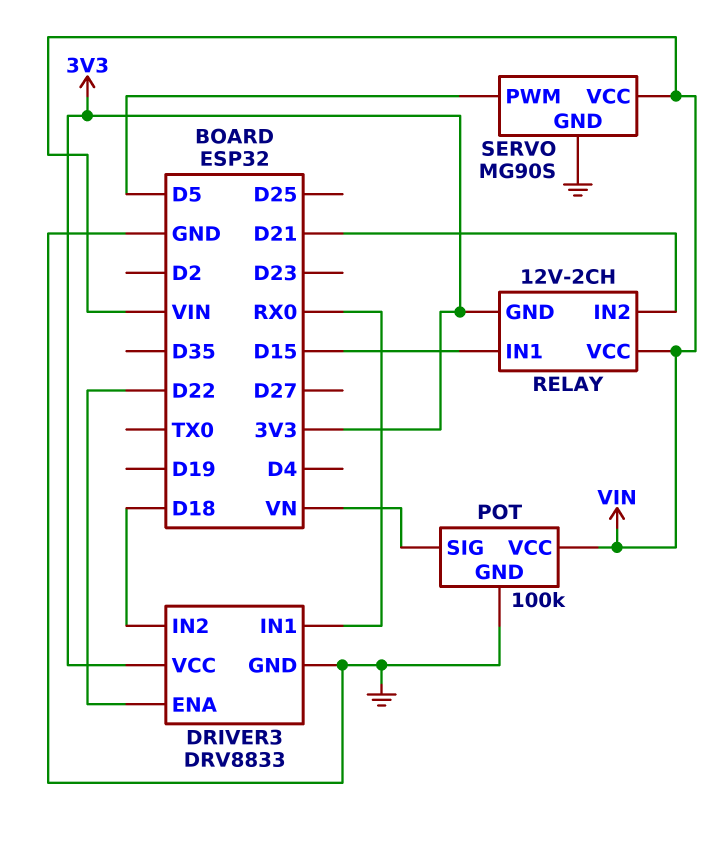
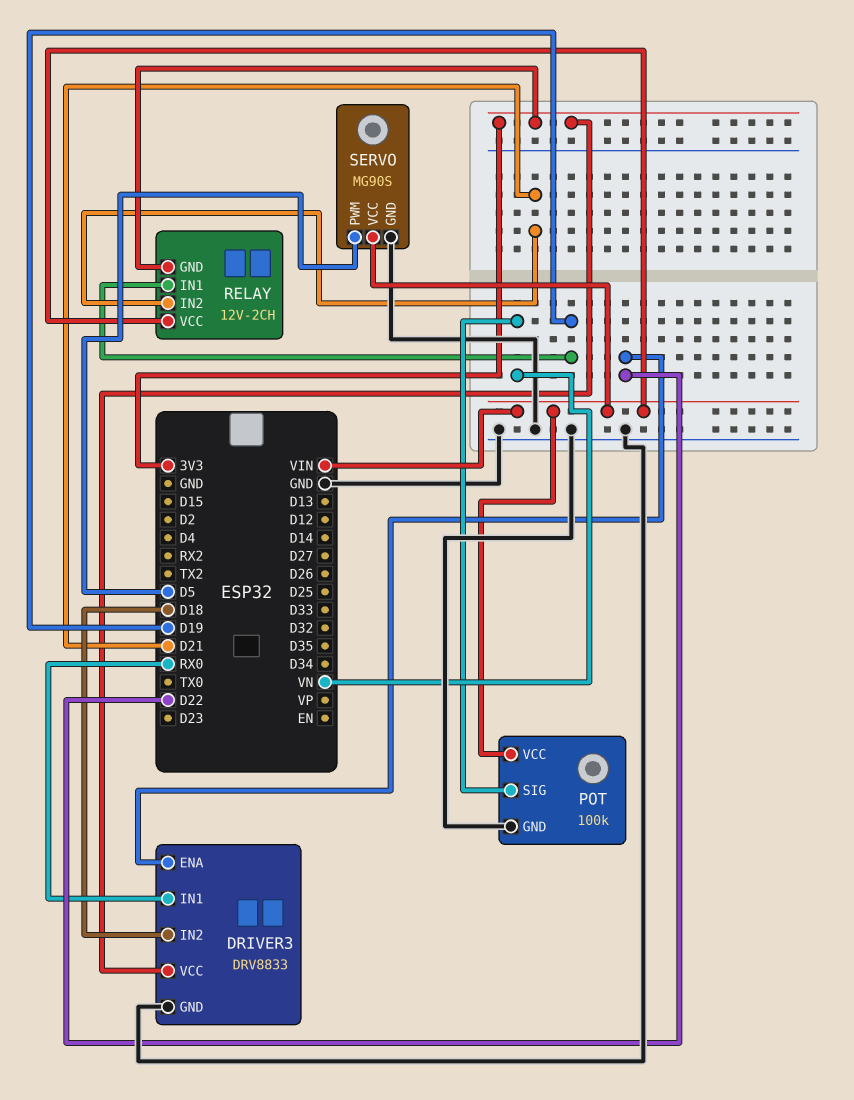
RELAY pin IN1: D15 -> D19

